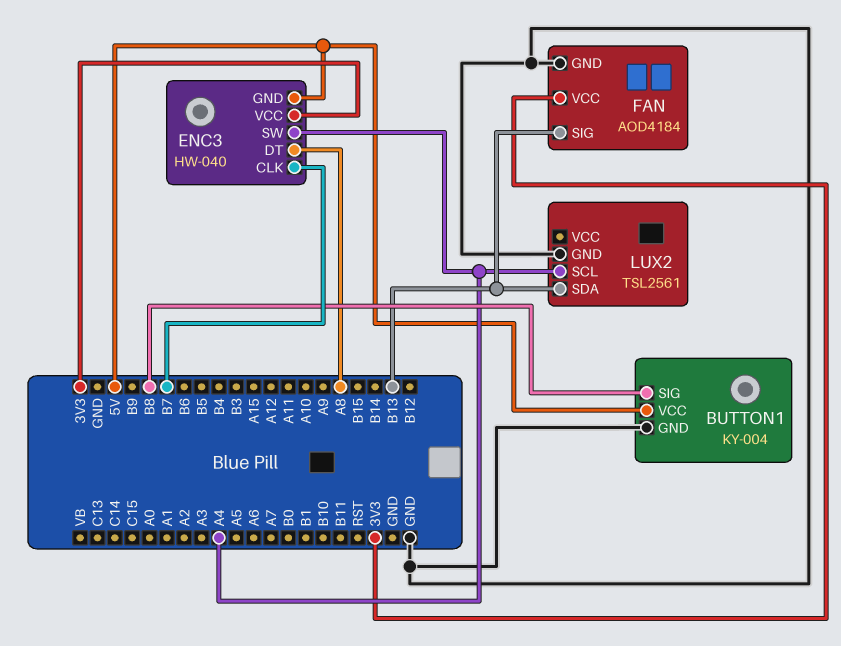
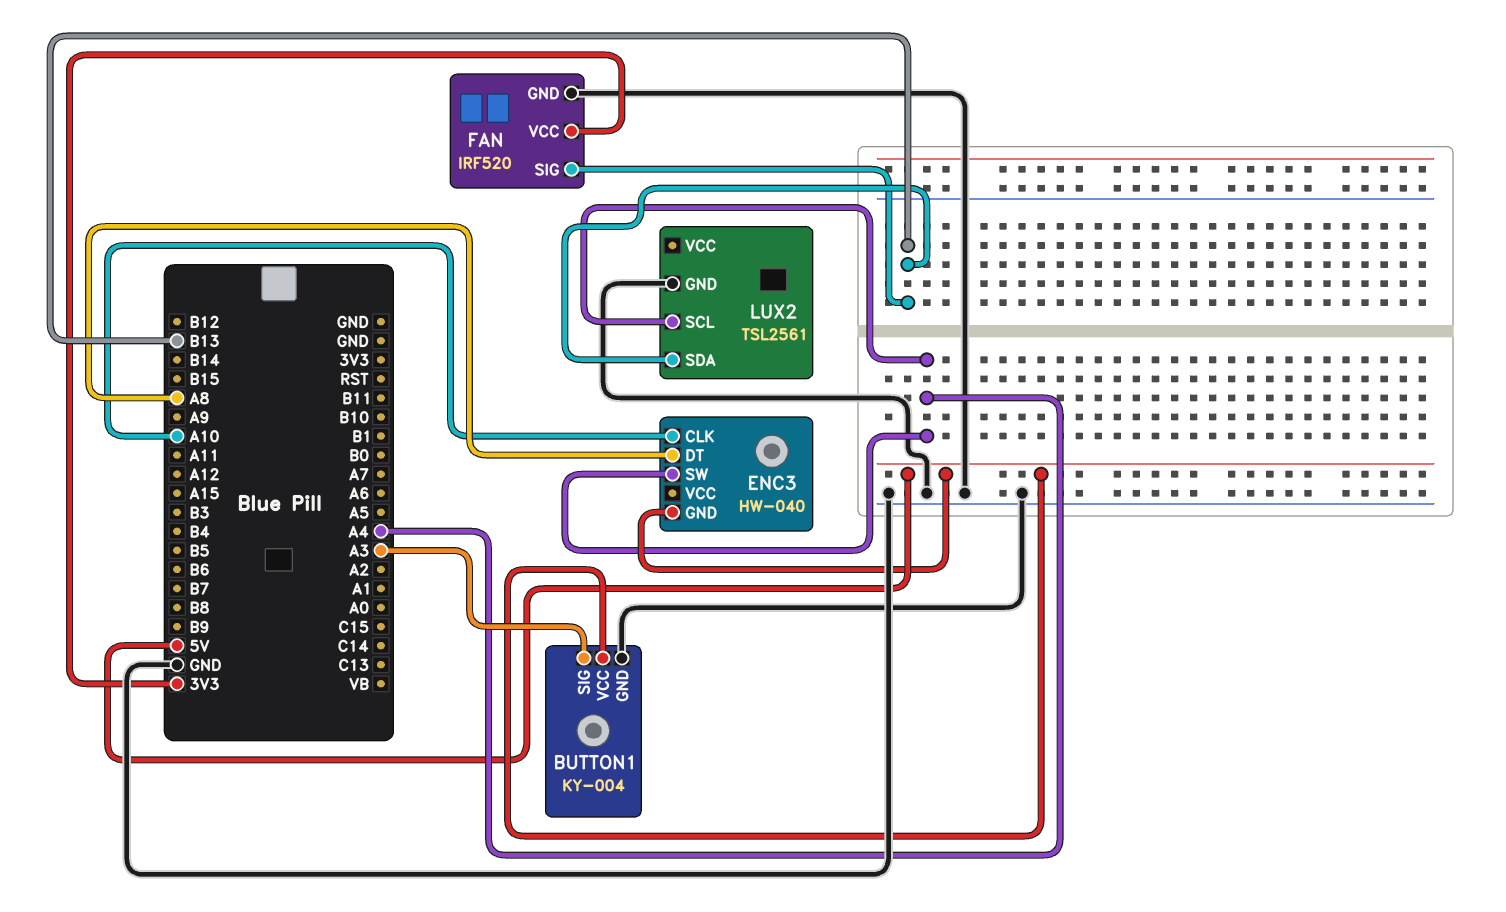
BUTTON1 pin SIG: B8 -> A3
ENC3 pin CLK: B7 -> A10
ENC3 pin VCC: 3V3 -> none
FAN: AOD4184 -> IRF520

